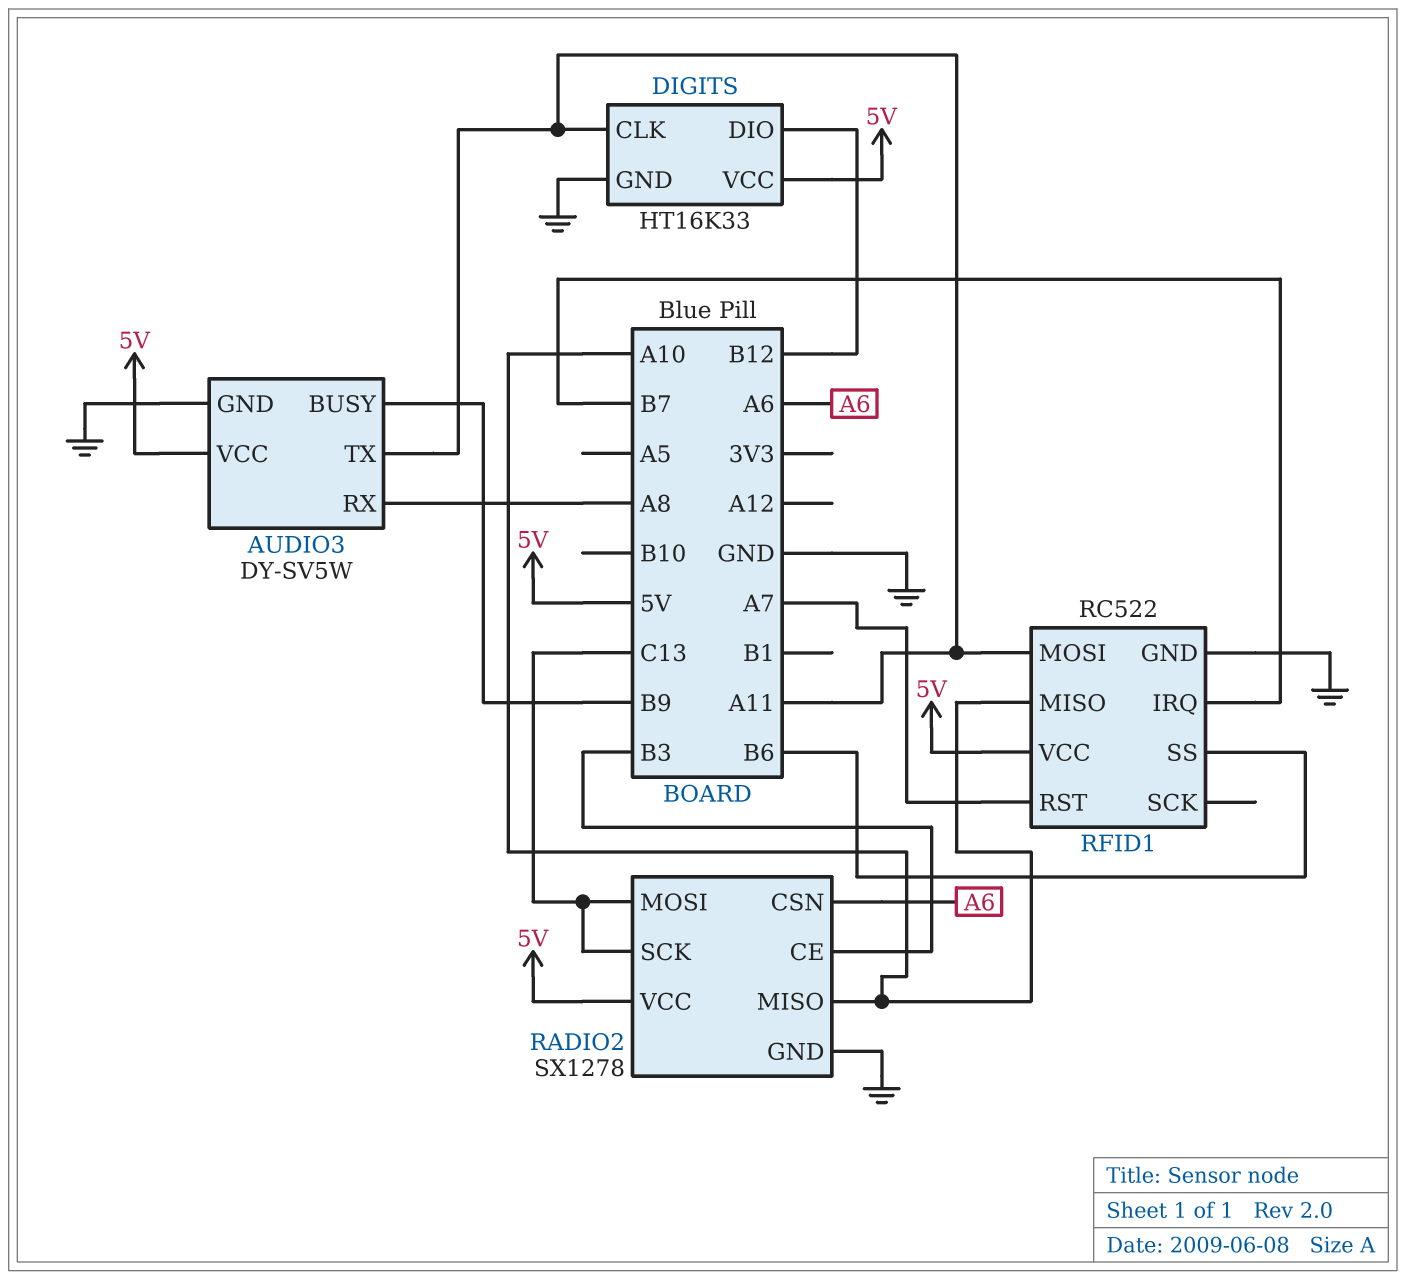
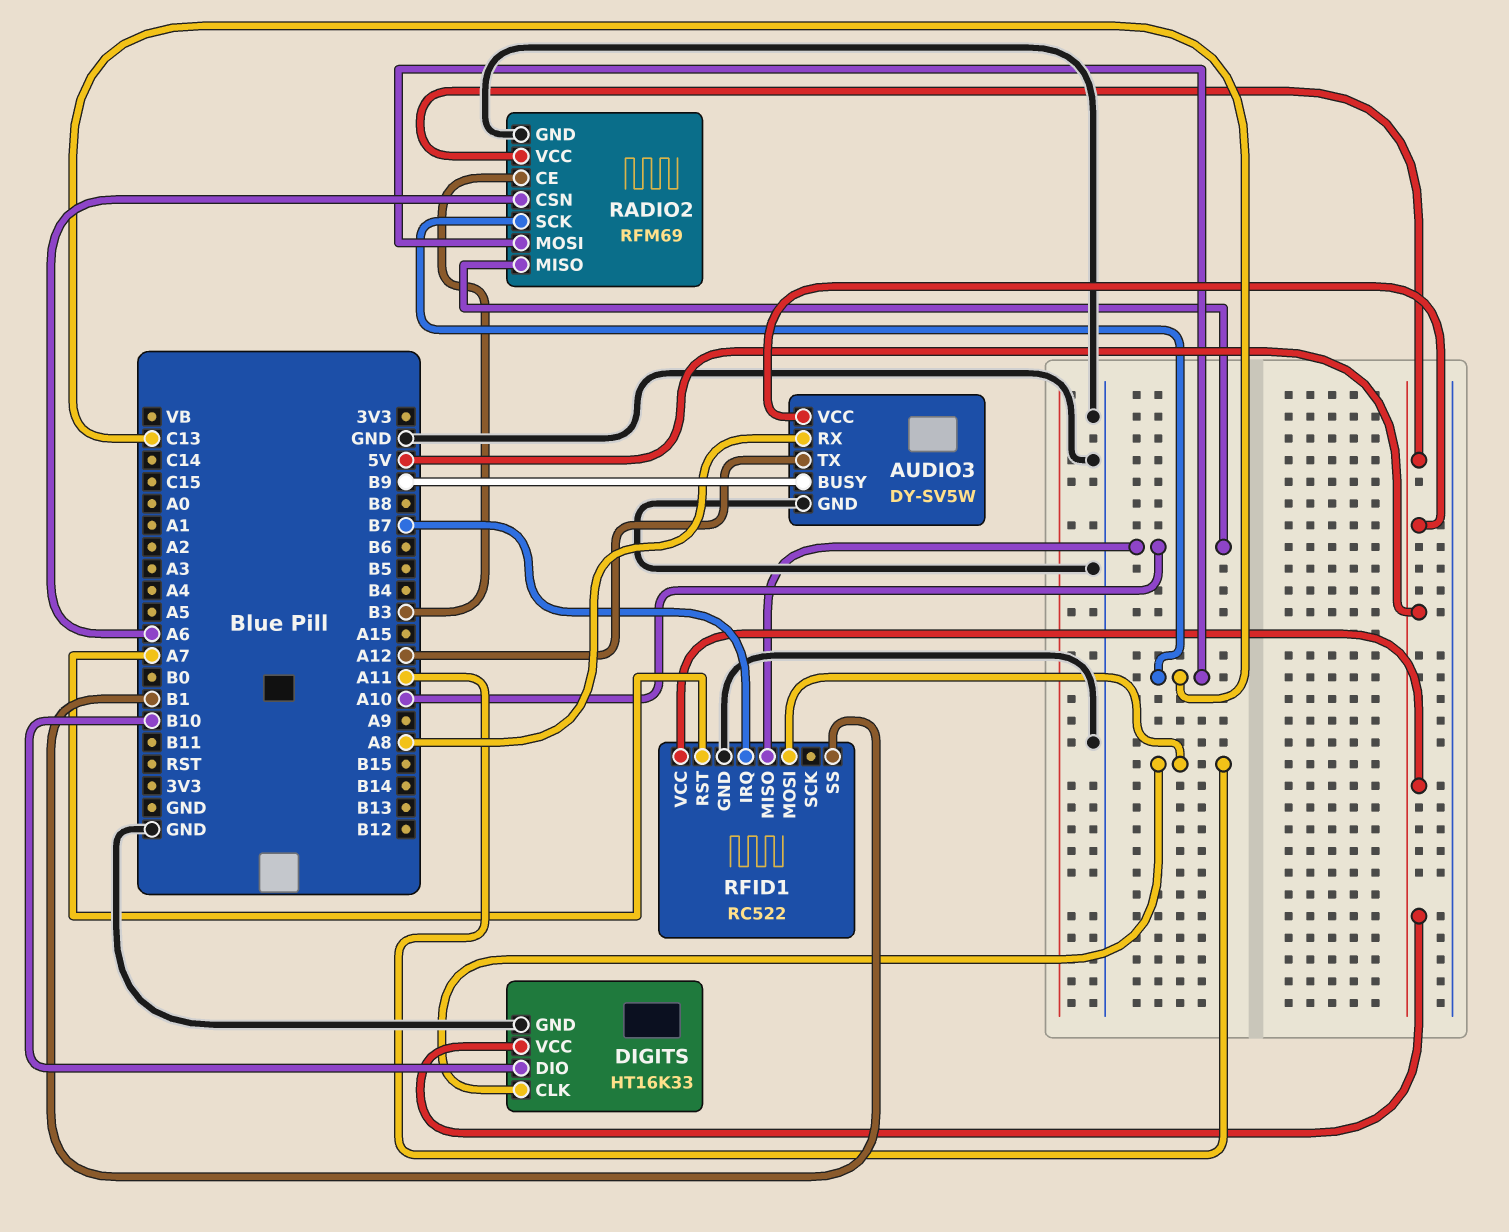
AUDIO3 pin TX: A11 -> A12
DIGITS pin DIO: B12 -> B10
RADIO2: SX1278 -> RFM69
RFID1 pin SS: B6 -> B1

